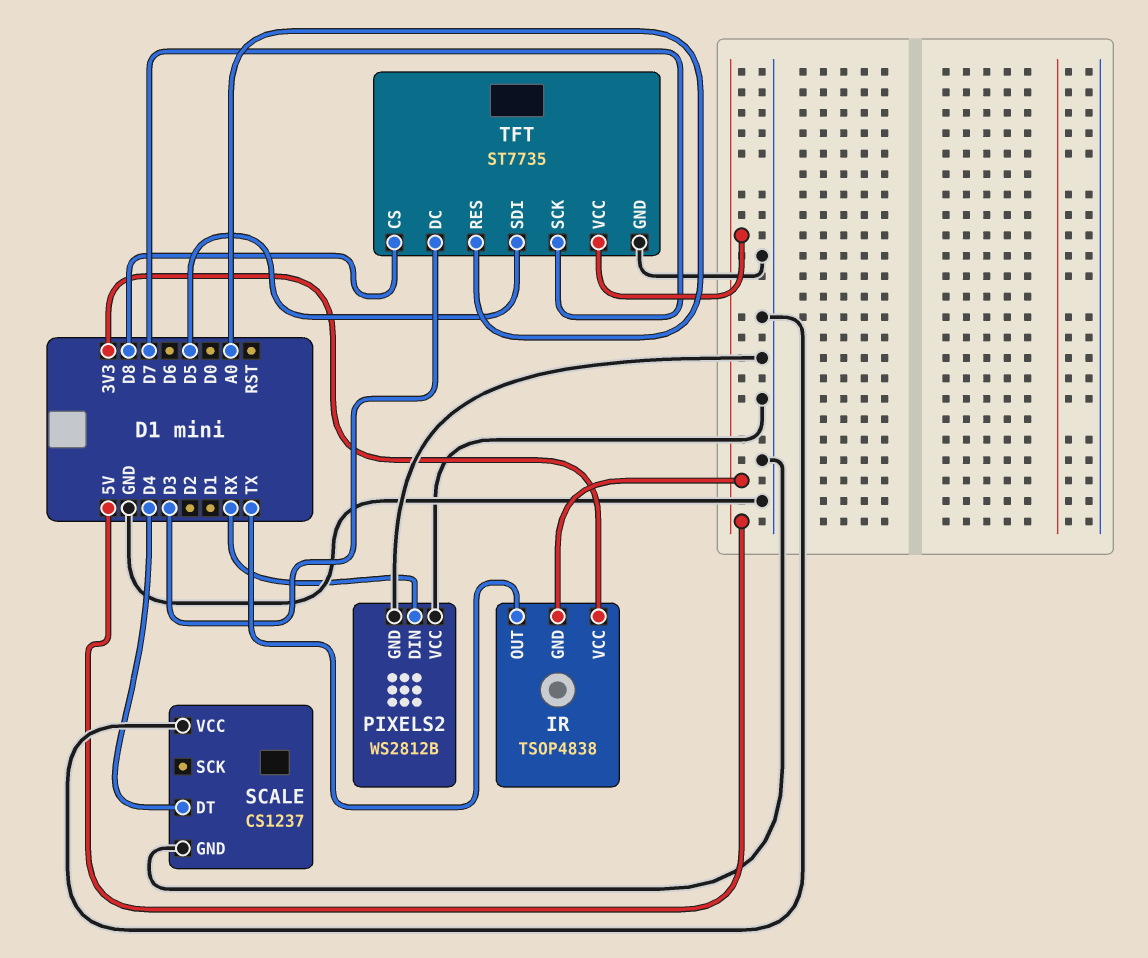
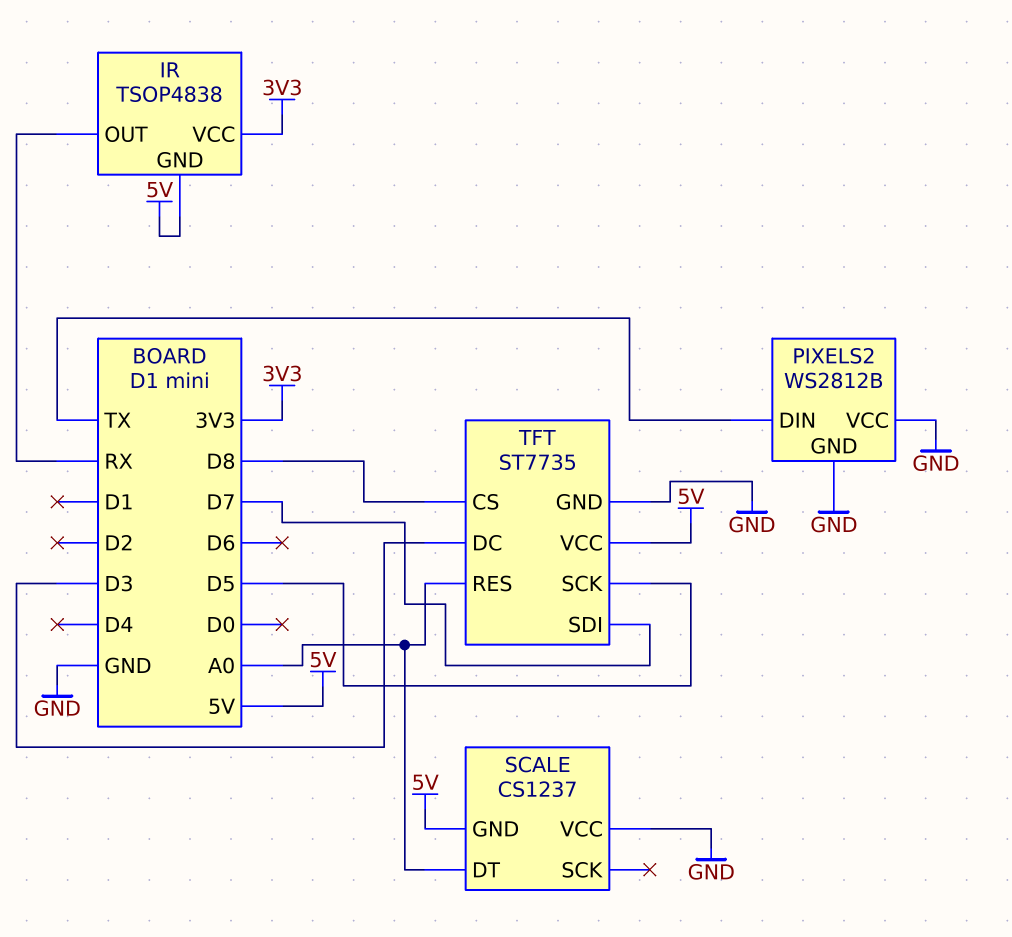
IR pin OUT: TX -> RX
PIXELS2 pin DIN: RX -> TX
SCALE pin DT: D4 -> A0
SCALE pin GND: GND -> 5V
TFT pin SCK: D7 -> D5
TFT pin SDI: D5 -> D7

